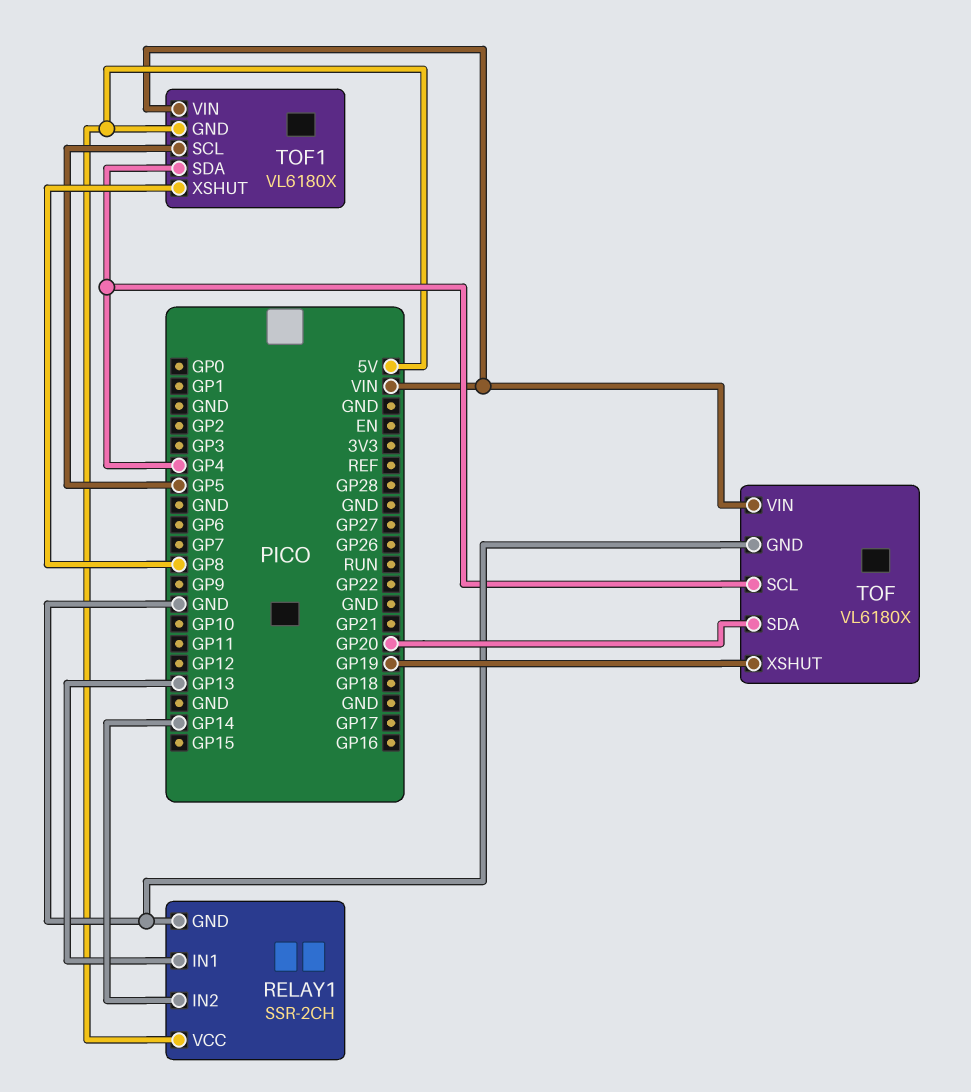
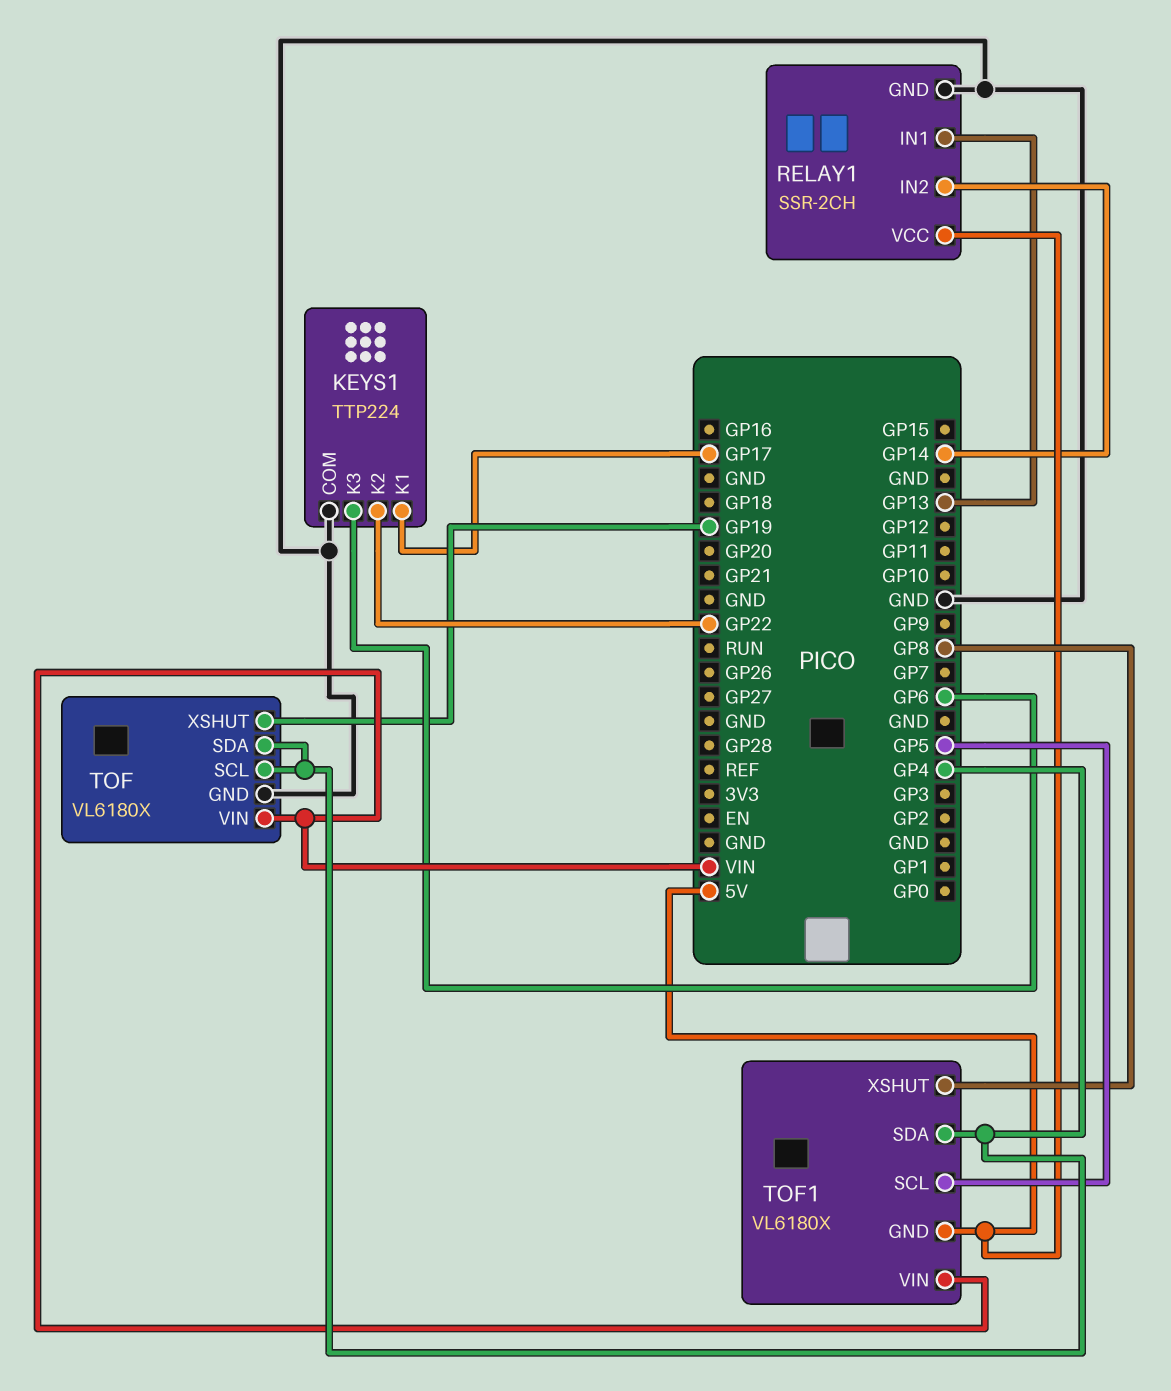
KEYS1: none -> TTP224
KEYS1 pin COM: none -> GND
KEYS1 pin K1: none -> GP17
KEYS1 pin K2: none -> GP22
KEYS1 pin K3: none -> GP6
TOF pin SDA: GP20 -> GP4

